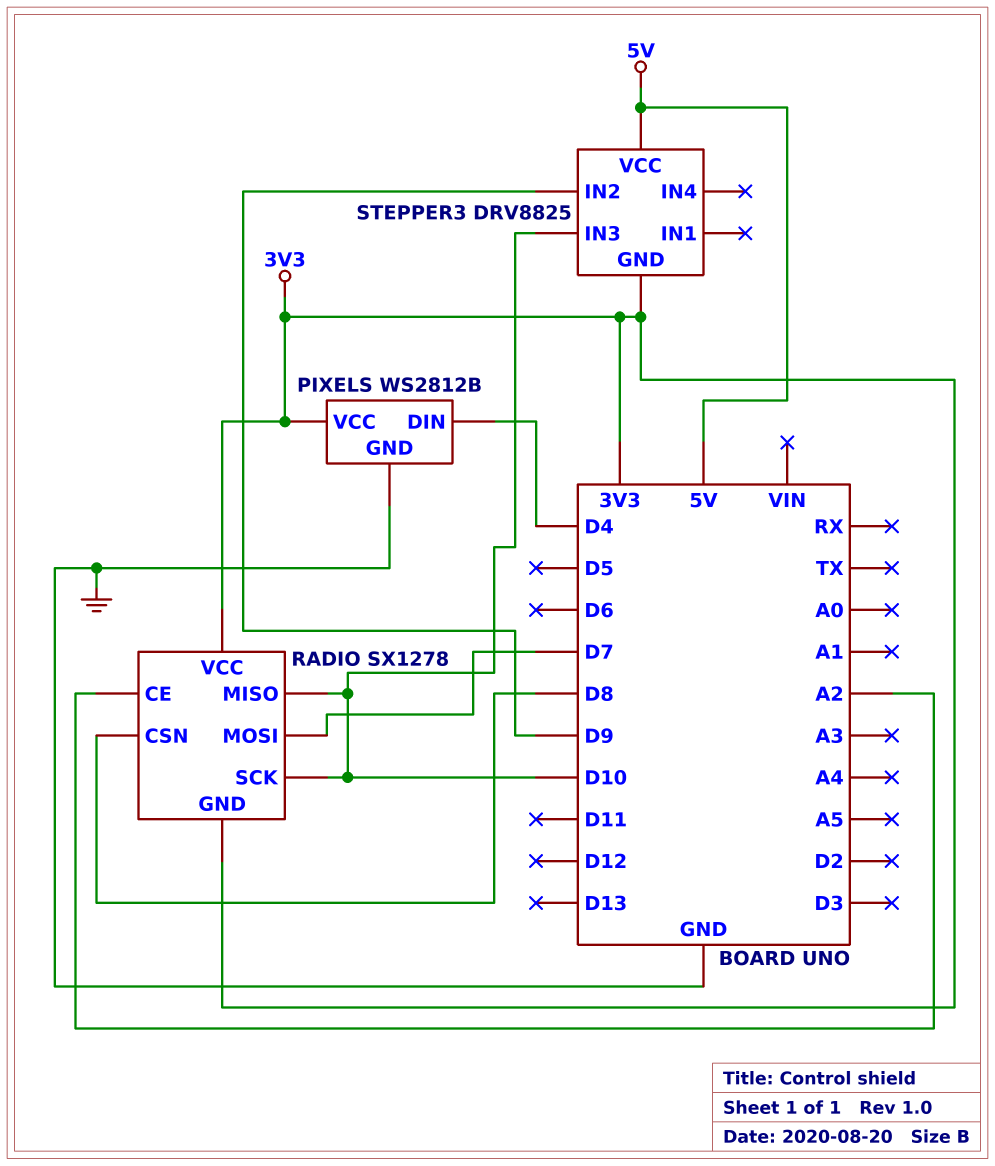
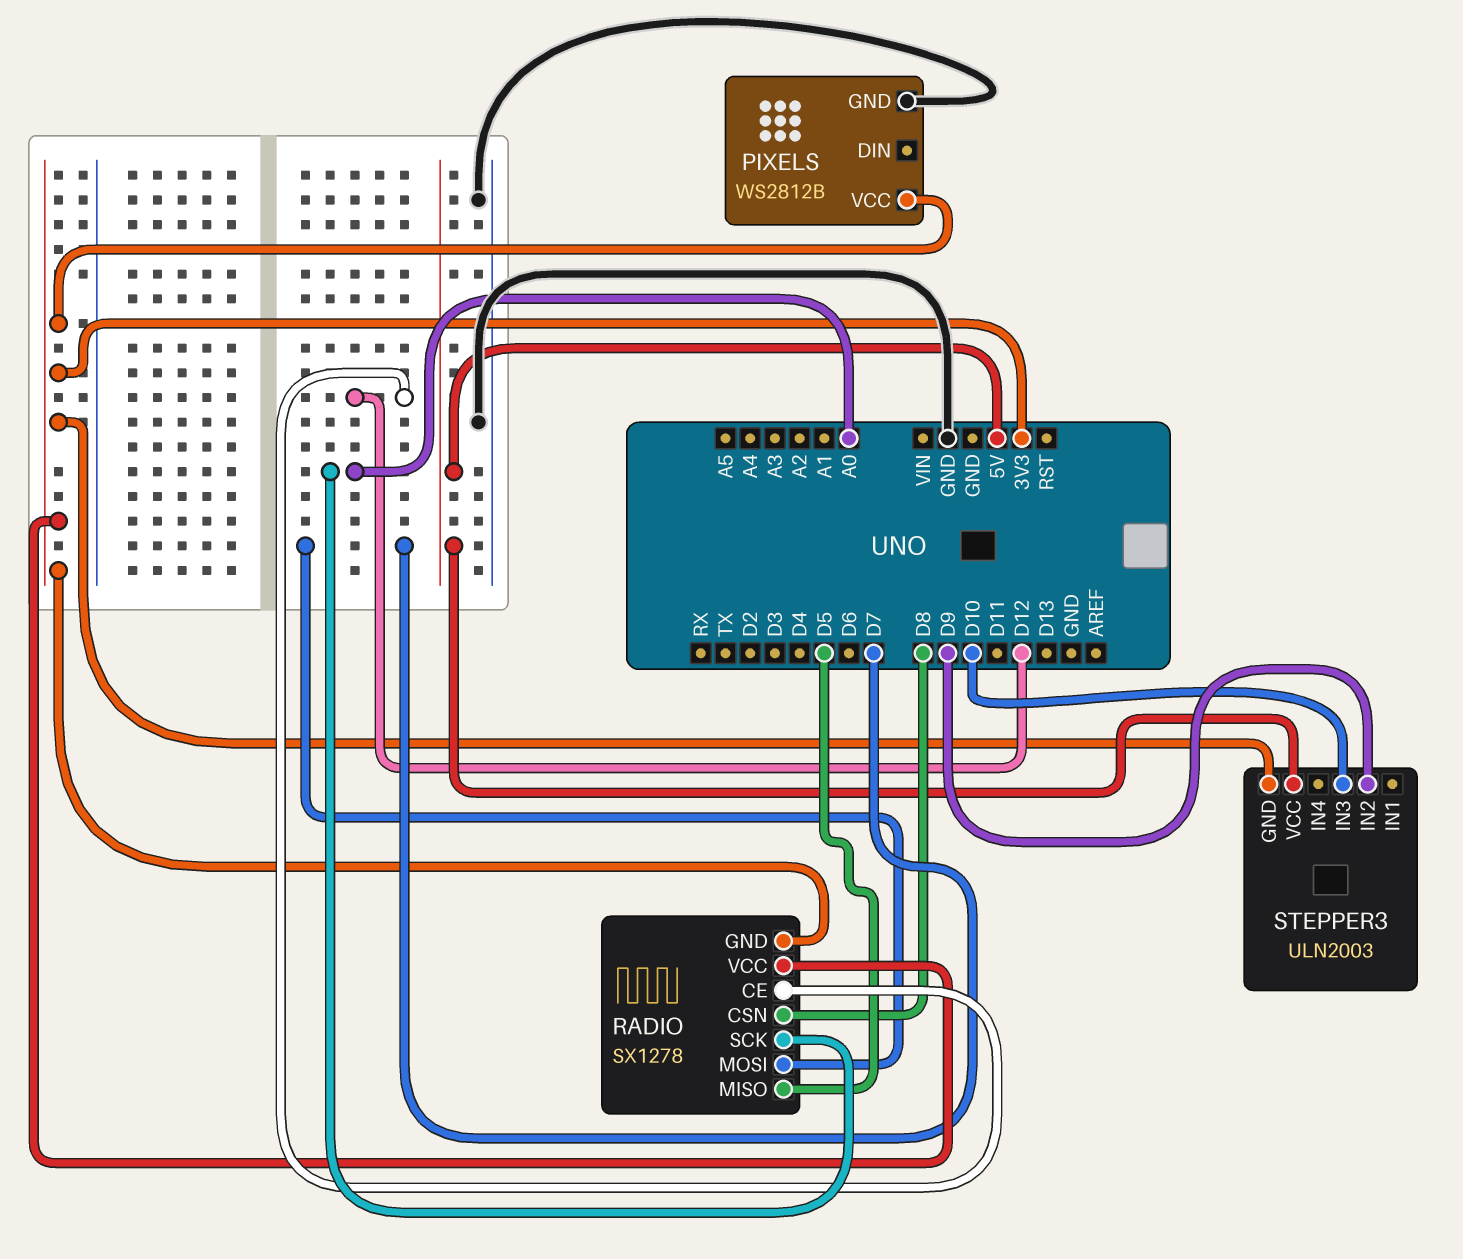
PIXELS pin DIN: D4 -> none
RADIO pin CE: A2 -> D12
RADIO pin MISO: D10 -> D5
RADIO pin SCK: D10 -> A0
STEPPER3: DRV8825 -> ULN2003

